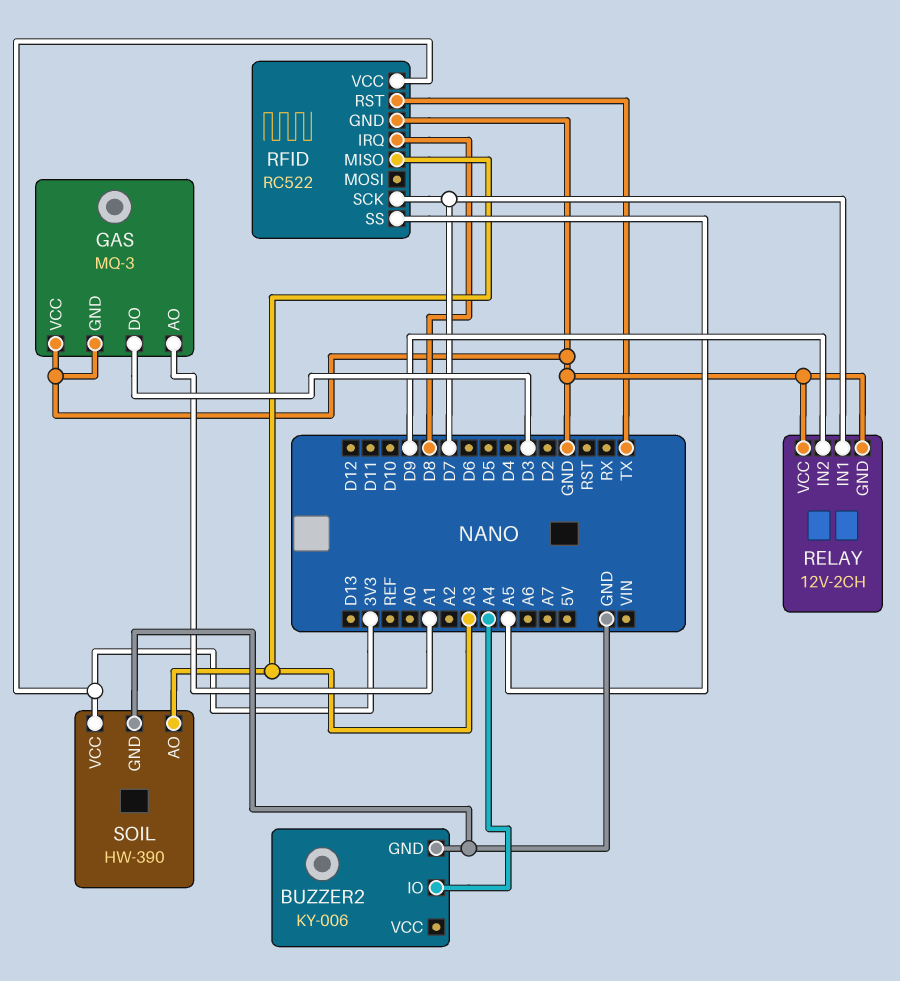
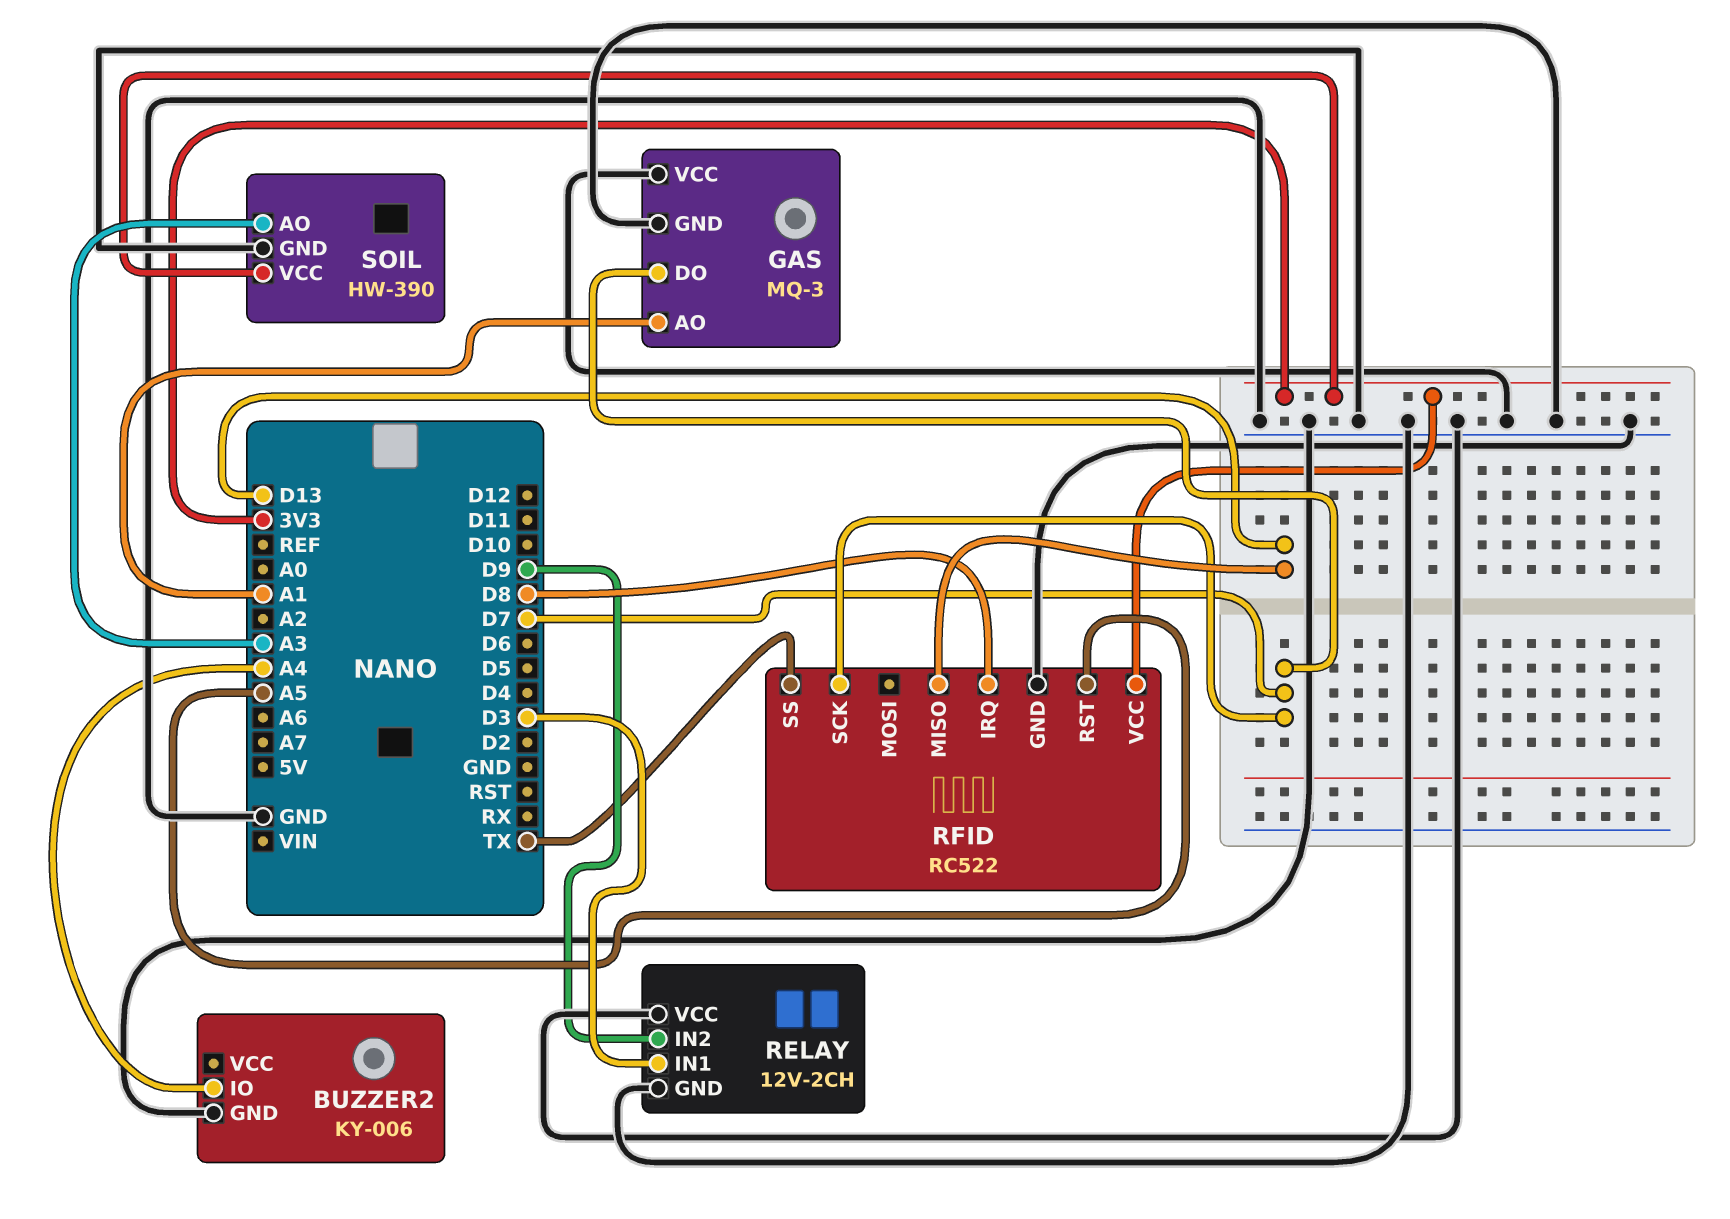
GAS pin DO: D3 -> D7
RELAY pin IN1: D7 -> D3
RFID pin MISO: A3 -> D13
RFID pin RST: TX -> A5
RFID pin SS: A5 -> TX

